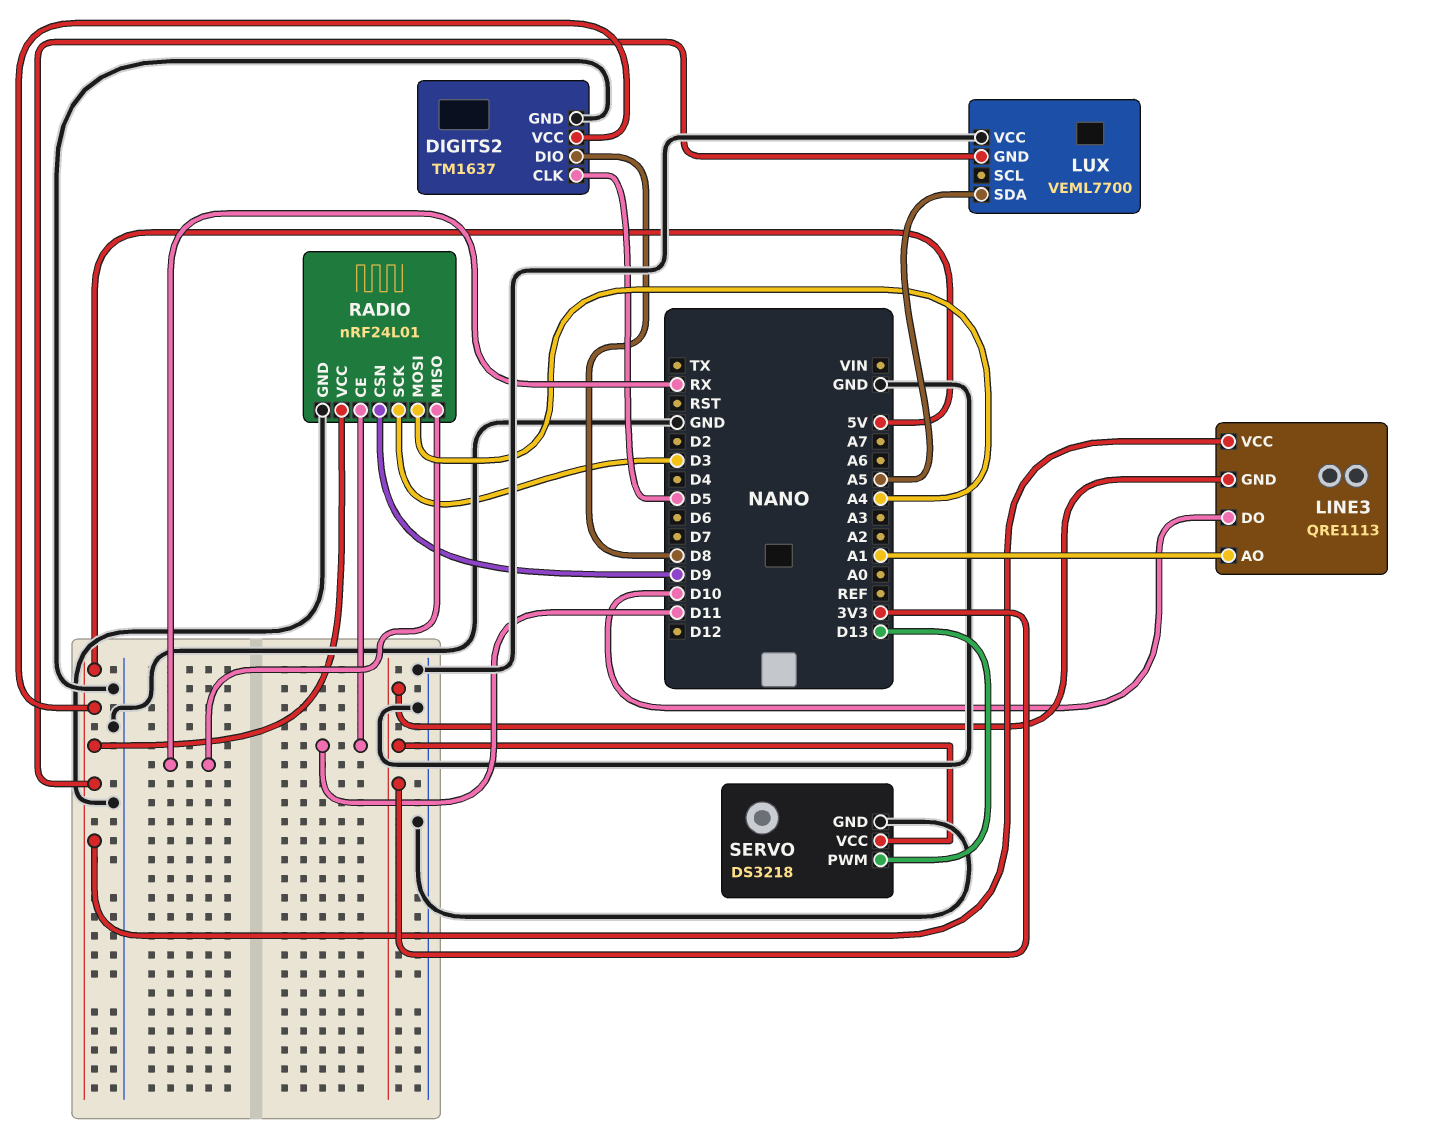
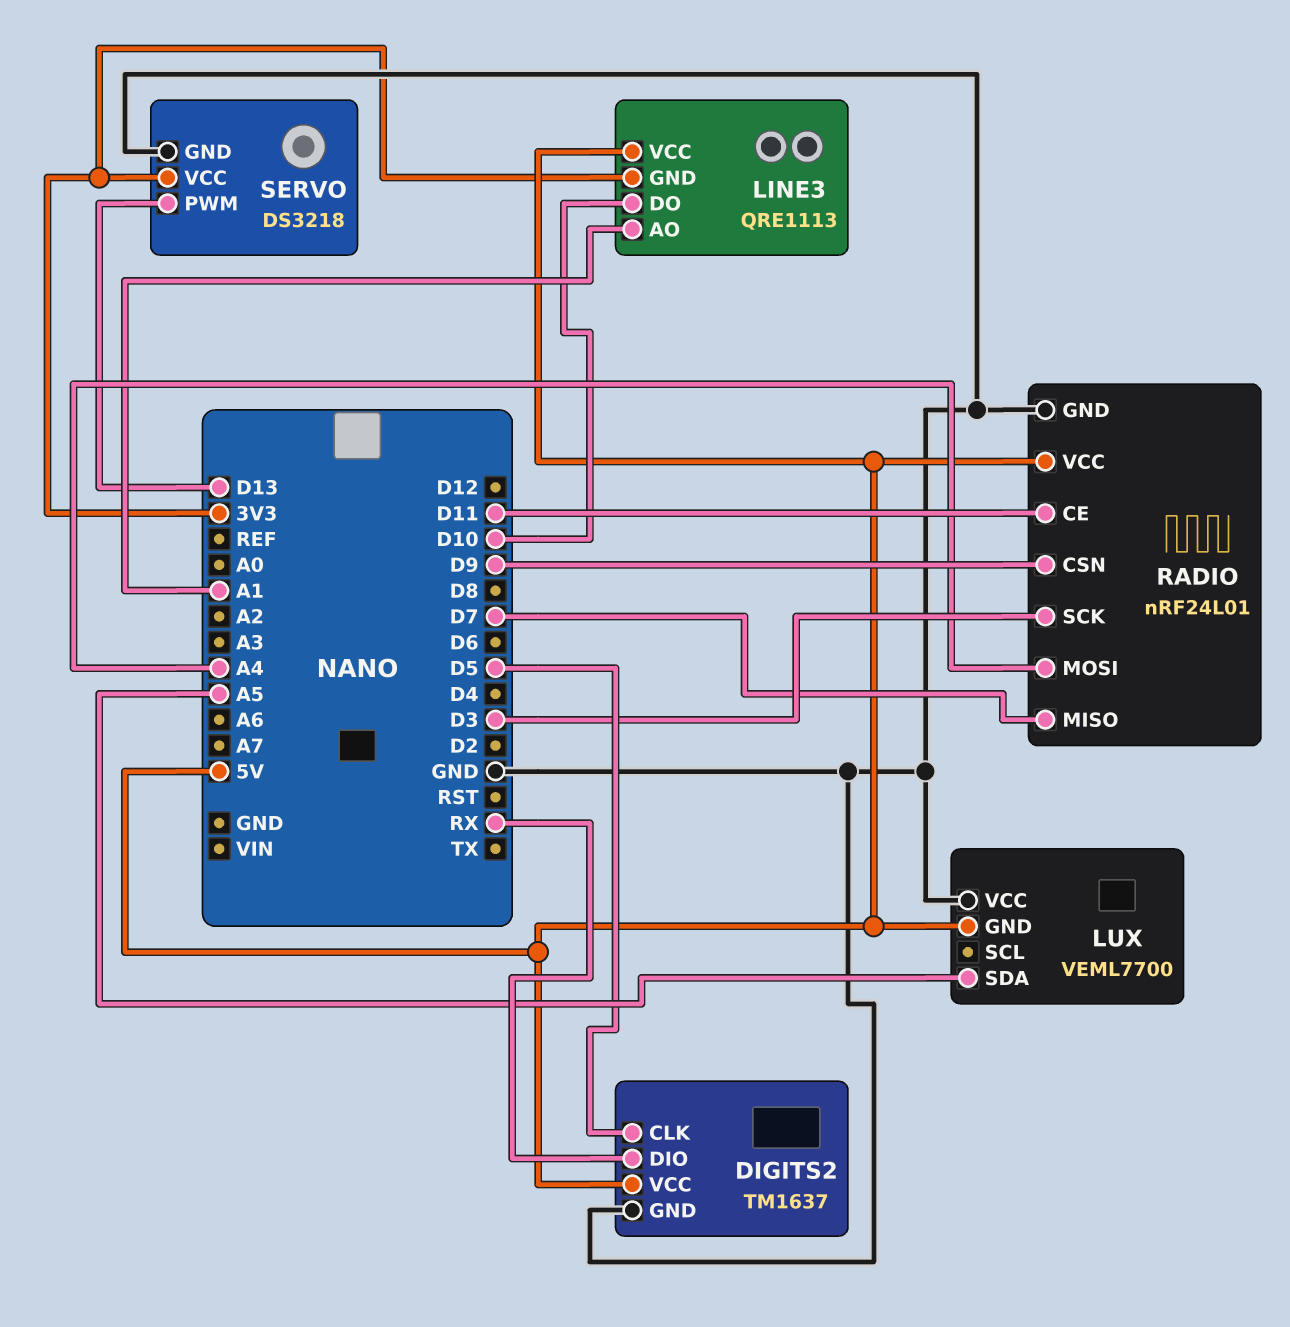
DIGITS2 pin DIO: D8 -> RX
RADIO pin MISO: RX -> D7

